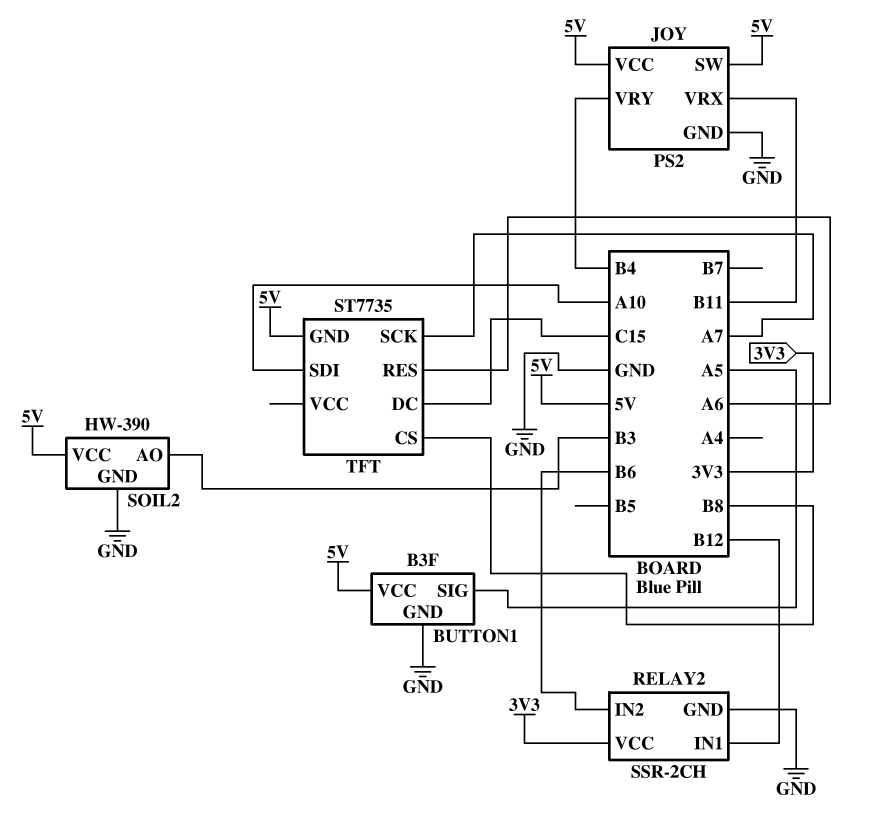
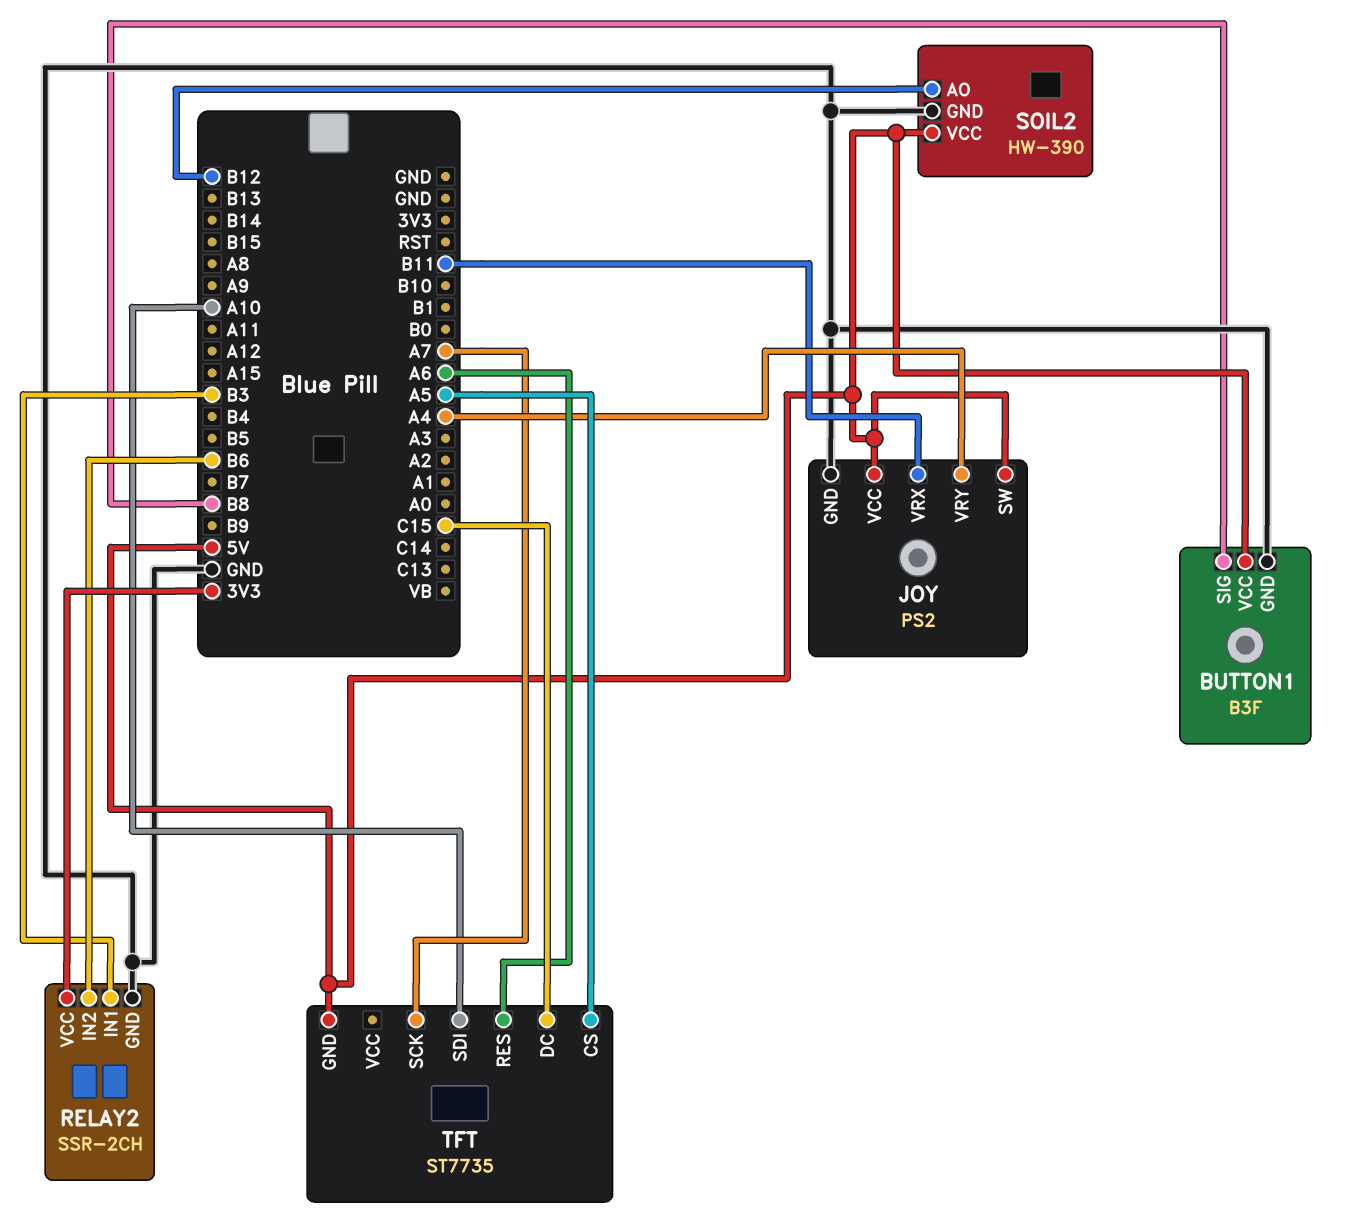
BUTTON1 pin SIG: A5 -> B8
JOY pin VRY: B4 -> A4
RELAY2 pin IN1: B12 -> B3
SOIL2 pin AO: B3 -> B12
TFT pin CS: B8 -> A5

